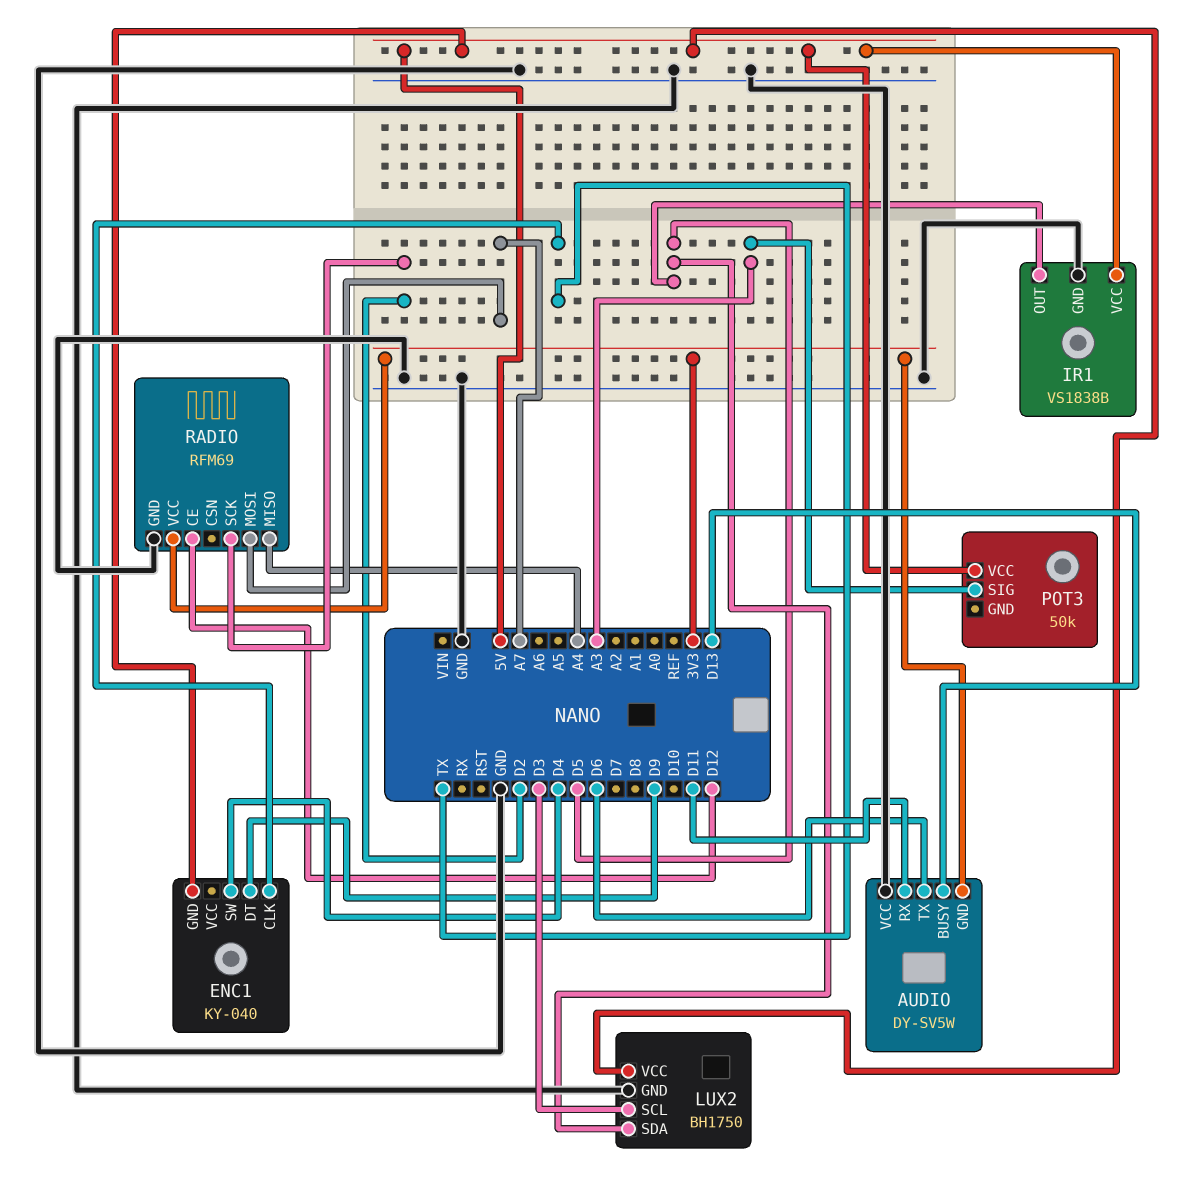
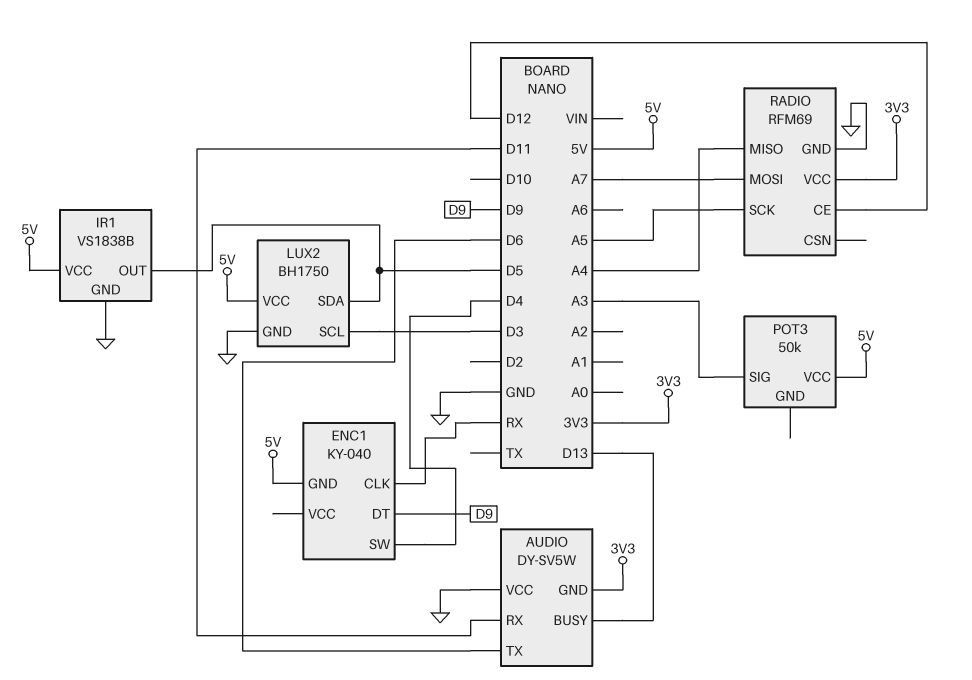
ENC1 pin CLK: TX -> RX
RADIO pin SCK: D2 -> A5

